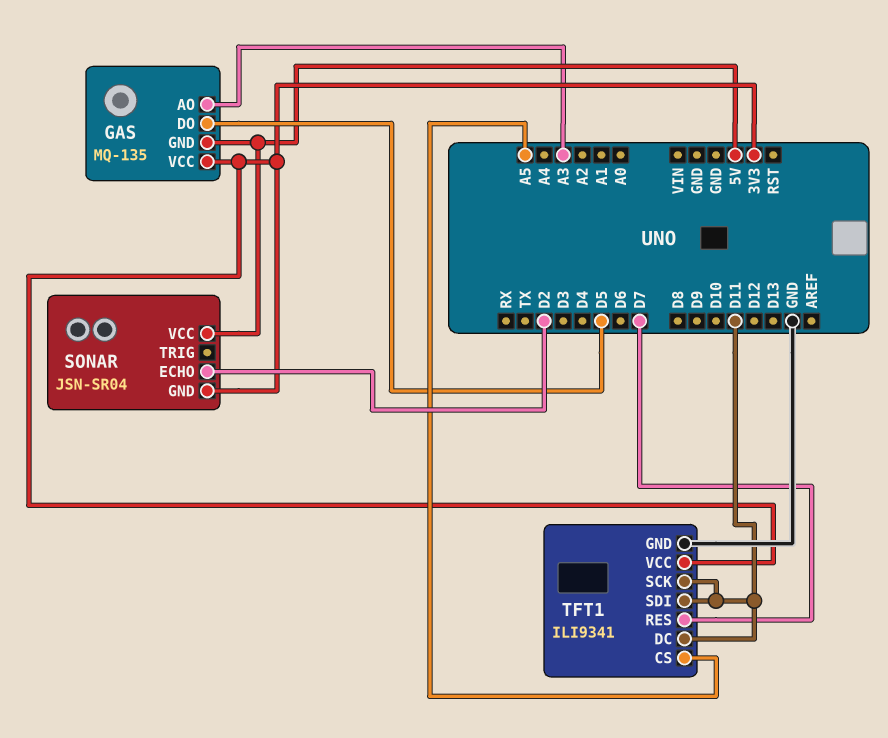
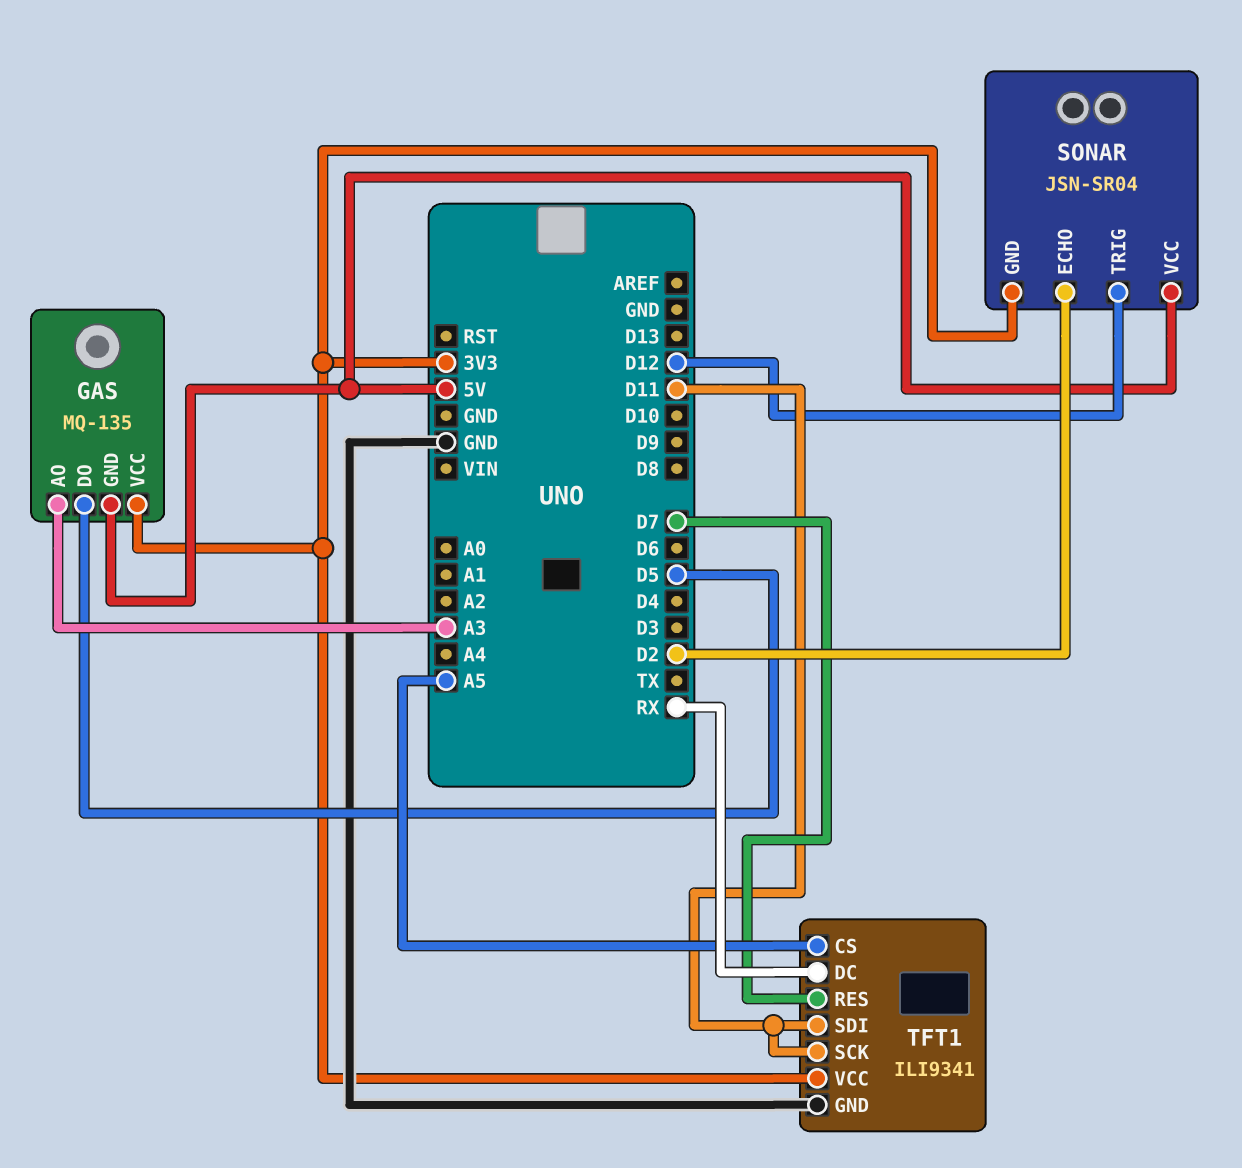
SONAR pin TRIG: none -> D12
TFT1 pin DC: D11 -> RX

